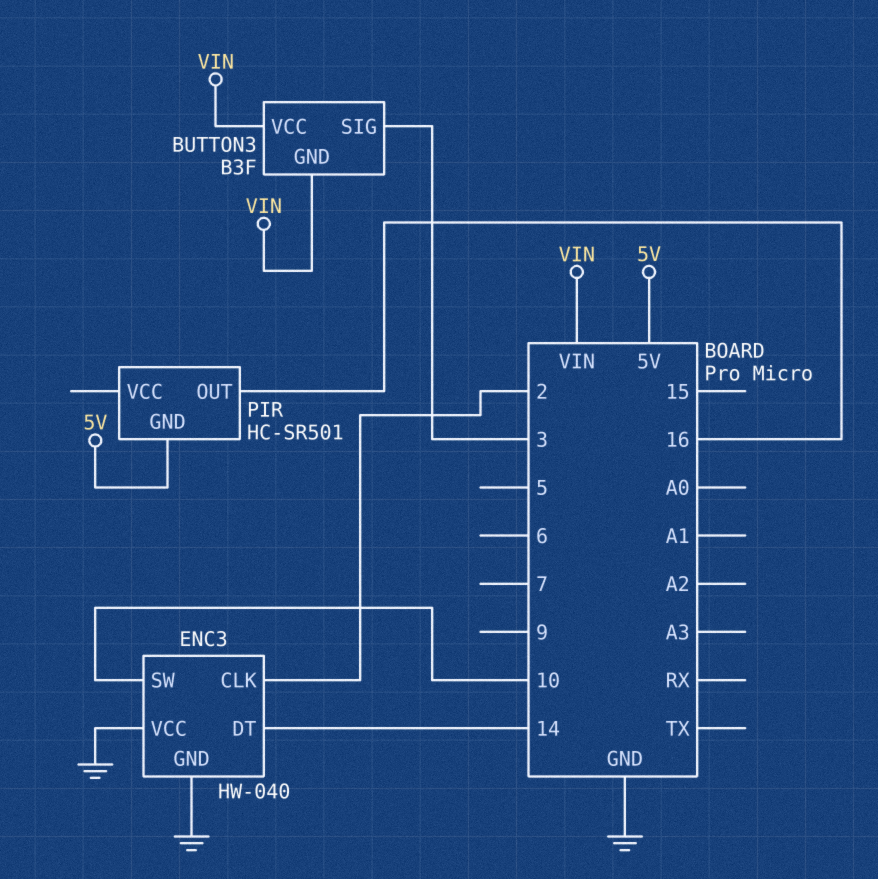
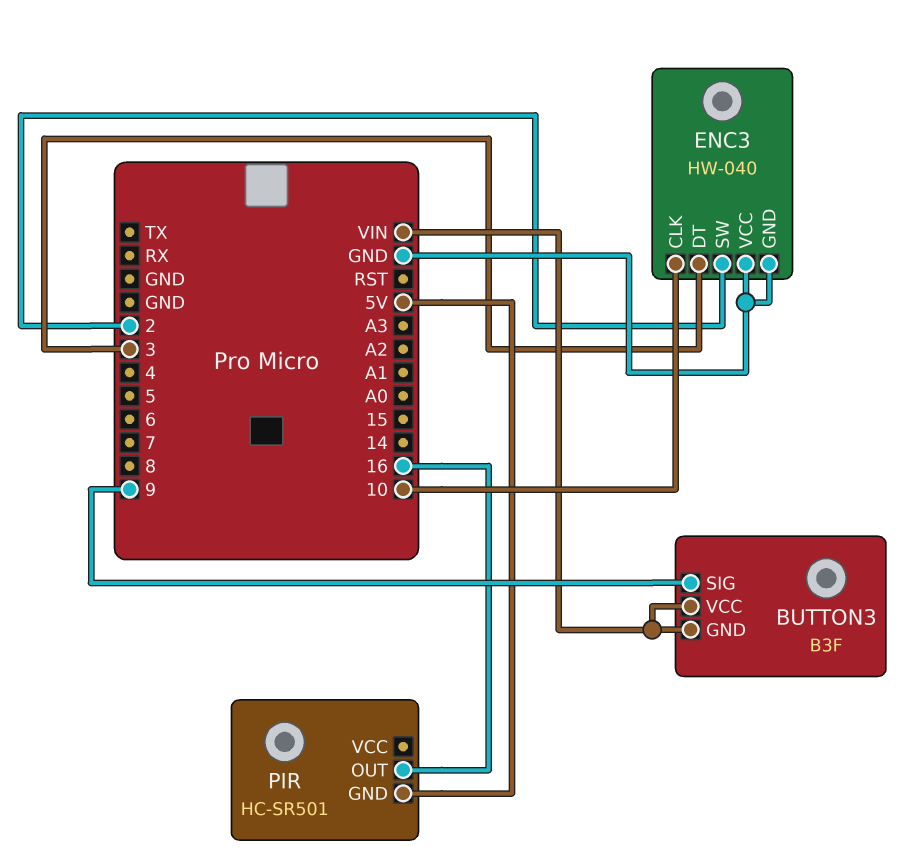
BUTTON3 pin SIG: 3 -> 9
ENC3 pin CLK: 2 -> 10
ENC3 pin DT: 14 -> 3
ENC3 pin SW: 10 -> 2

